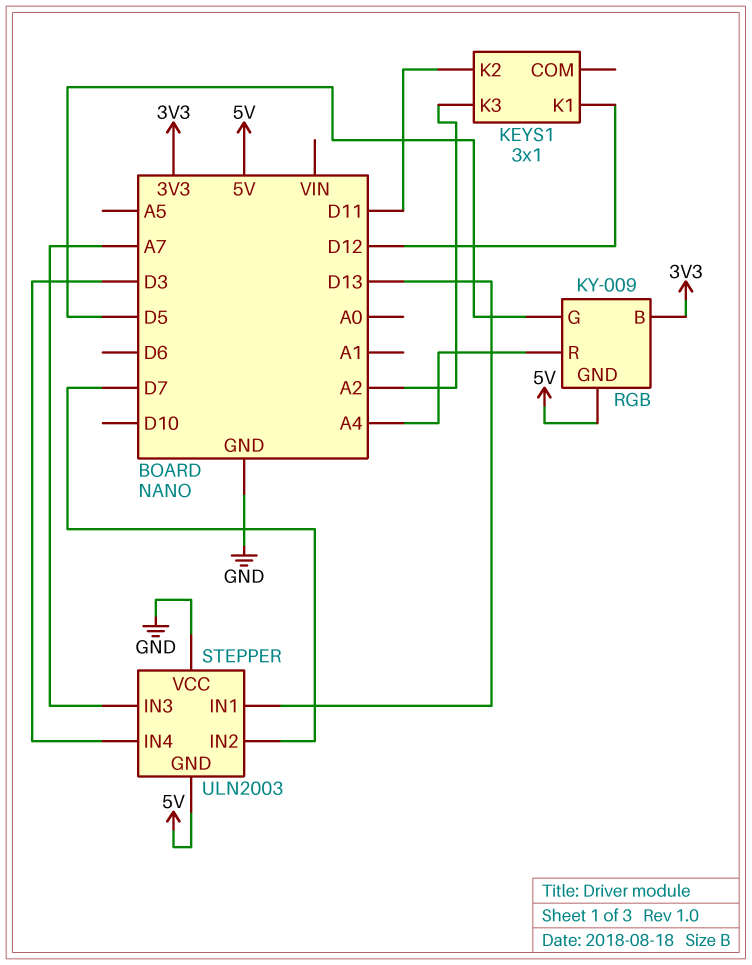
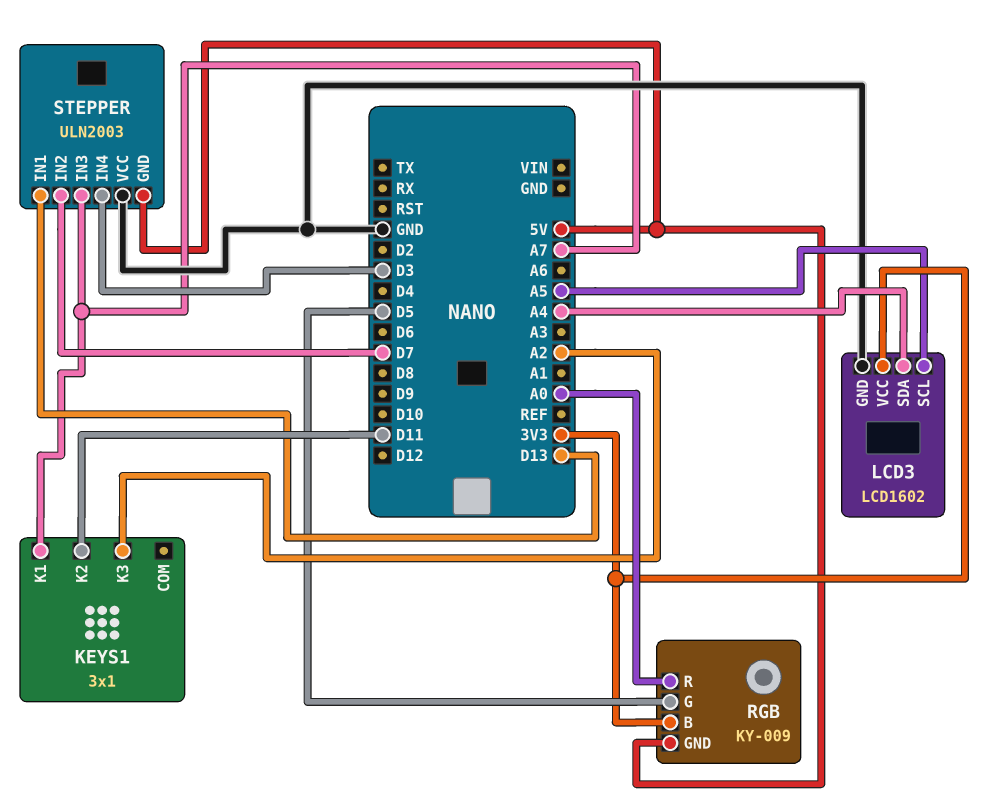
KEYS1 pin K1: D12 -> A7
LCD3: none -> LCD1602
LCD3 pin GND: none -> GND
LCD3 pin SCL: none -> A5
LCD3 pin SDA: none -> A4
LCD3 pin VCC: none -> 3V3
RGB pin R: A4 -> A0

